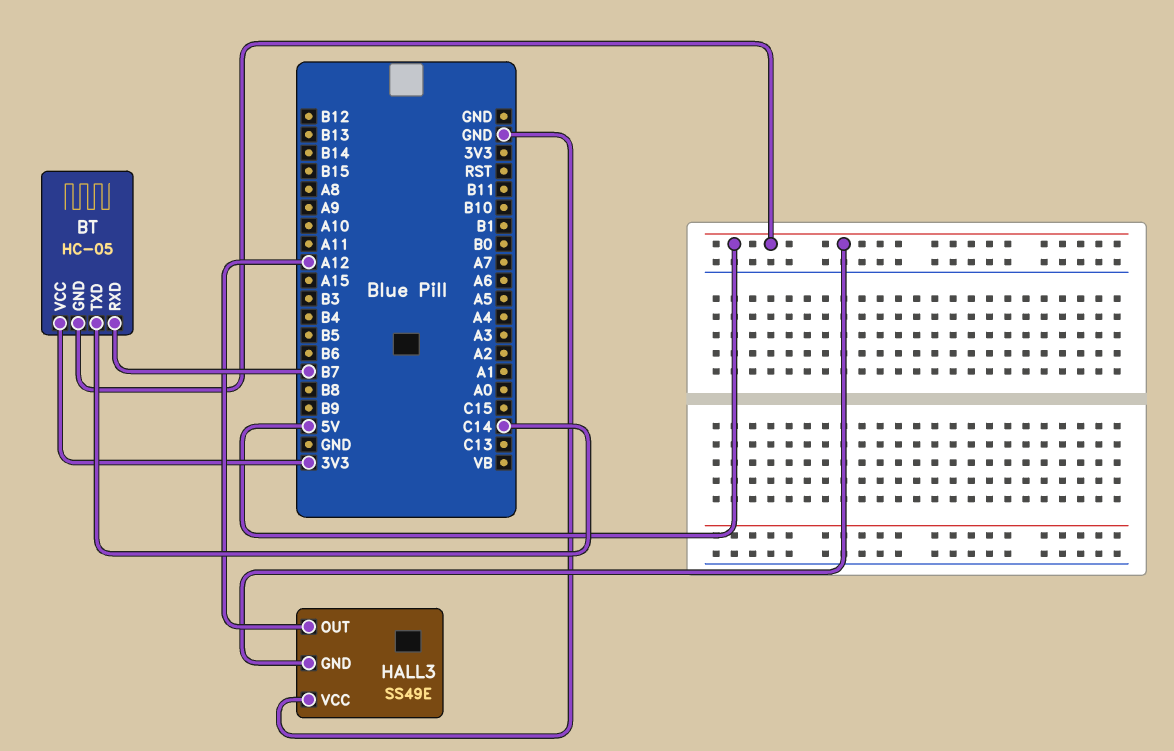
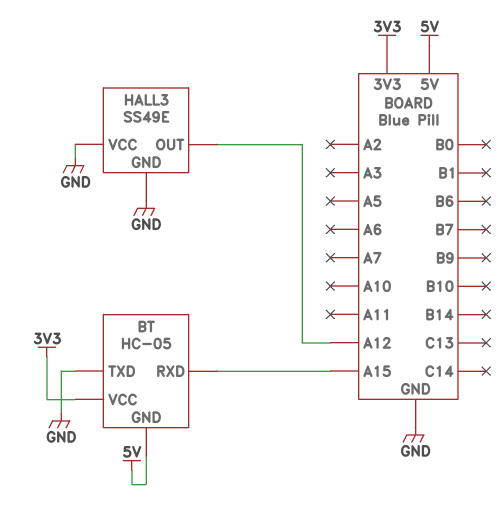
BT pin RXD: B7 -> A15
BT pin TXD: C14 -> GND
HALL3 pin GND: 5V -> GND

